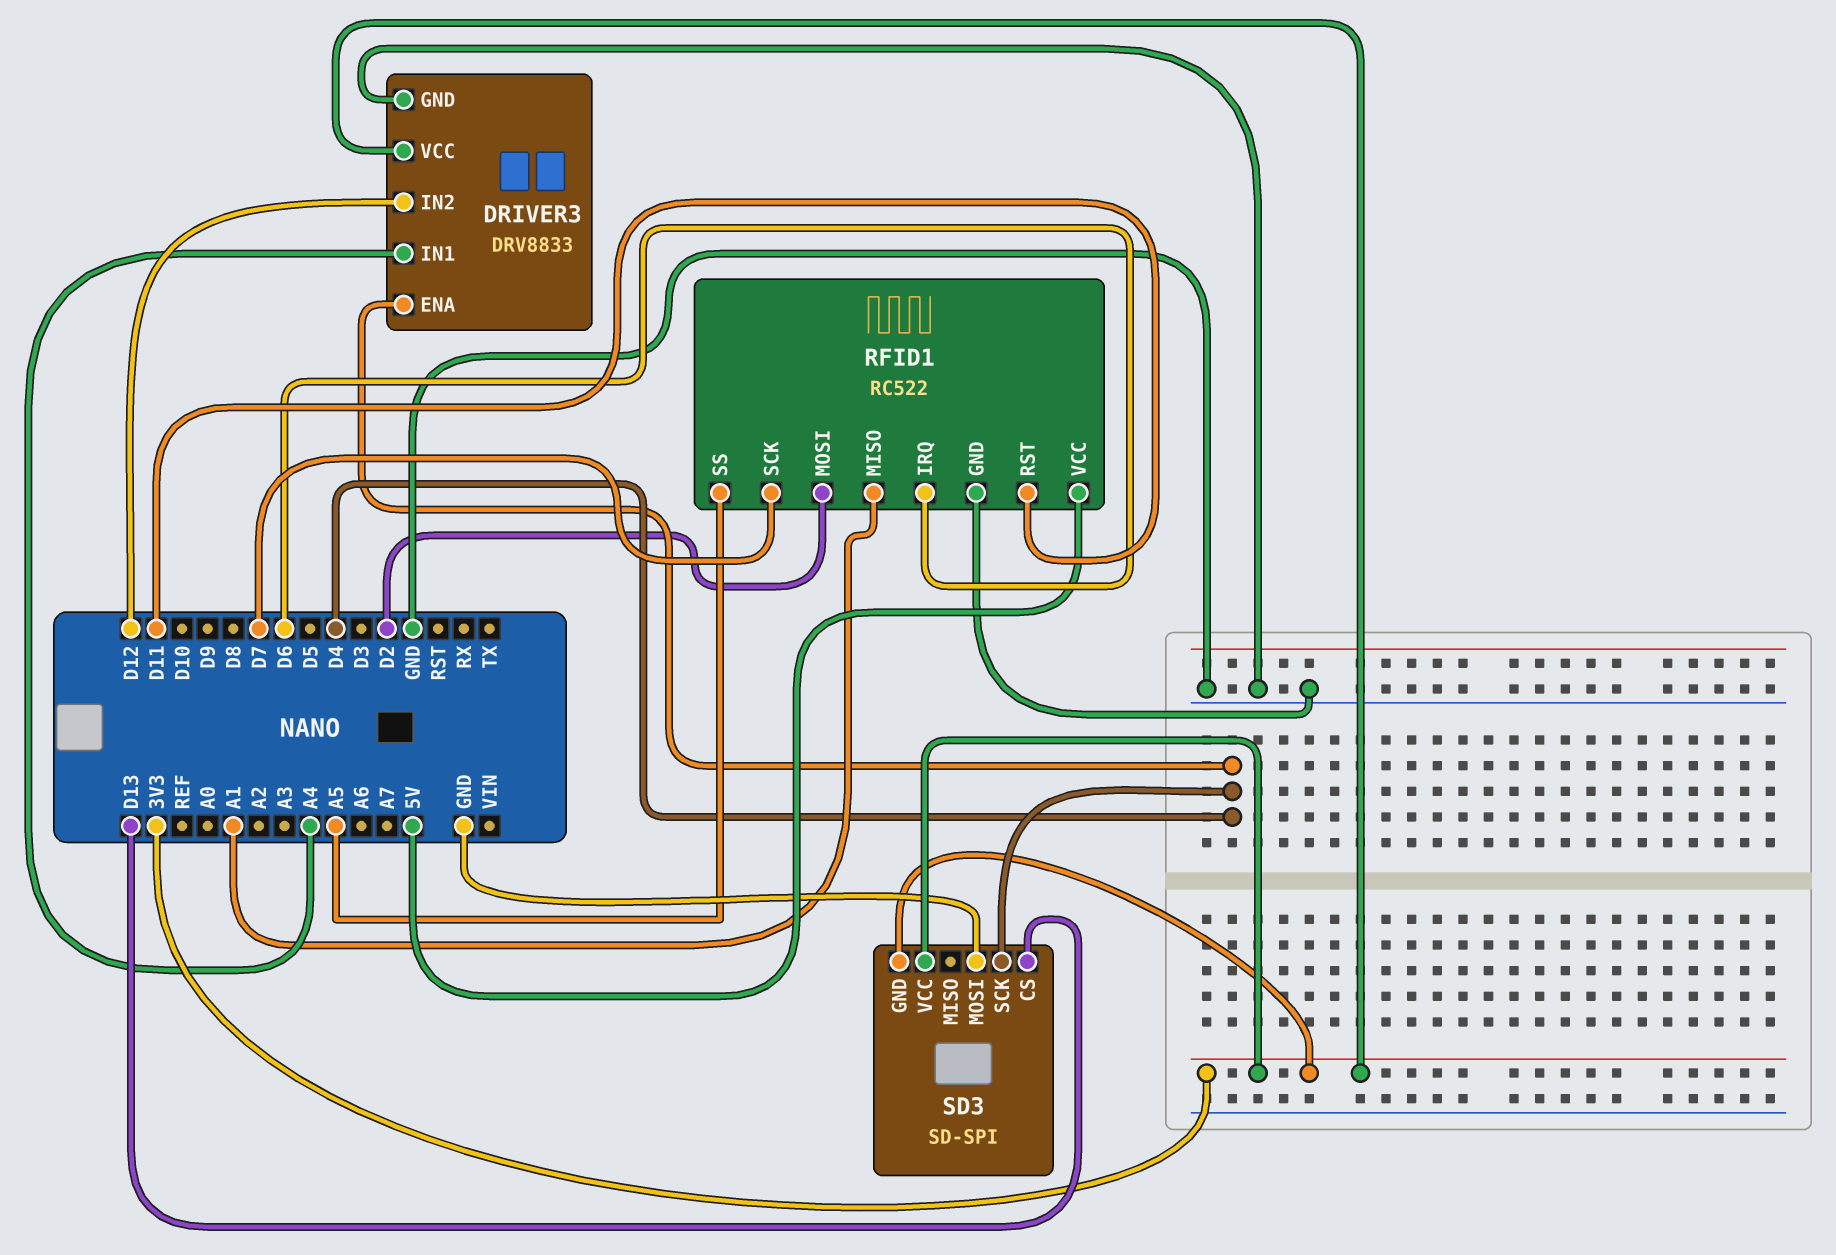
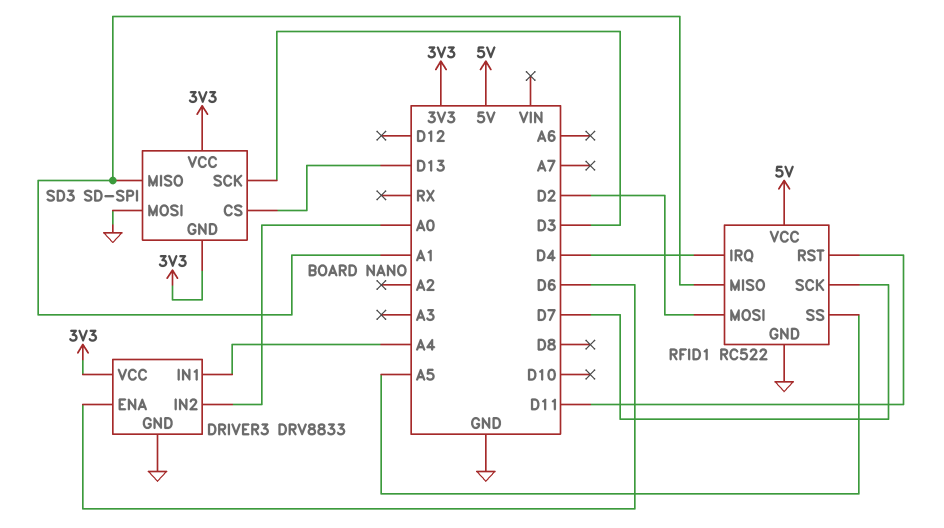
DRIVER3 pin ENA: D4 -> D6
DRIVER3 pin IN2: D12 -> A0
RFID1 pin IRQ: D6 -> D4
SD3 pin MISO: none -> A1
SD3 pin SCK: D4 -> D3

